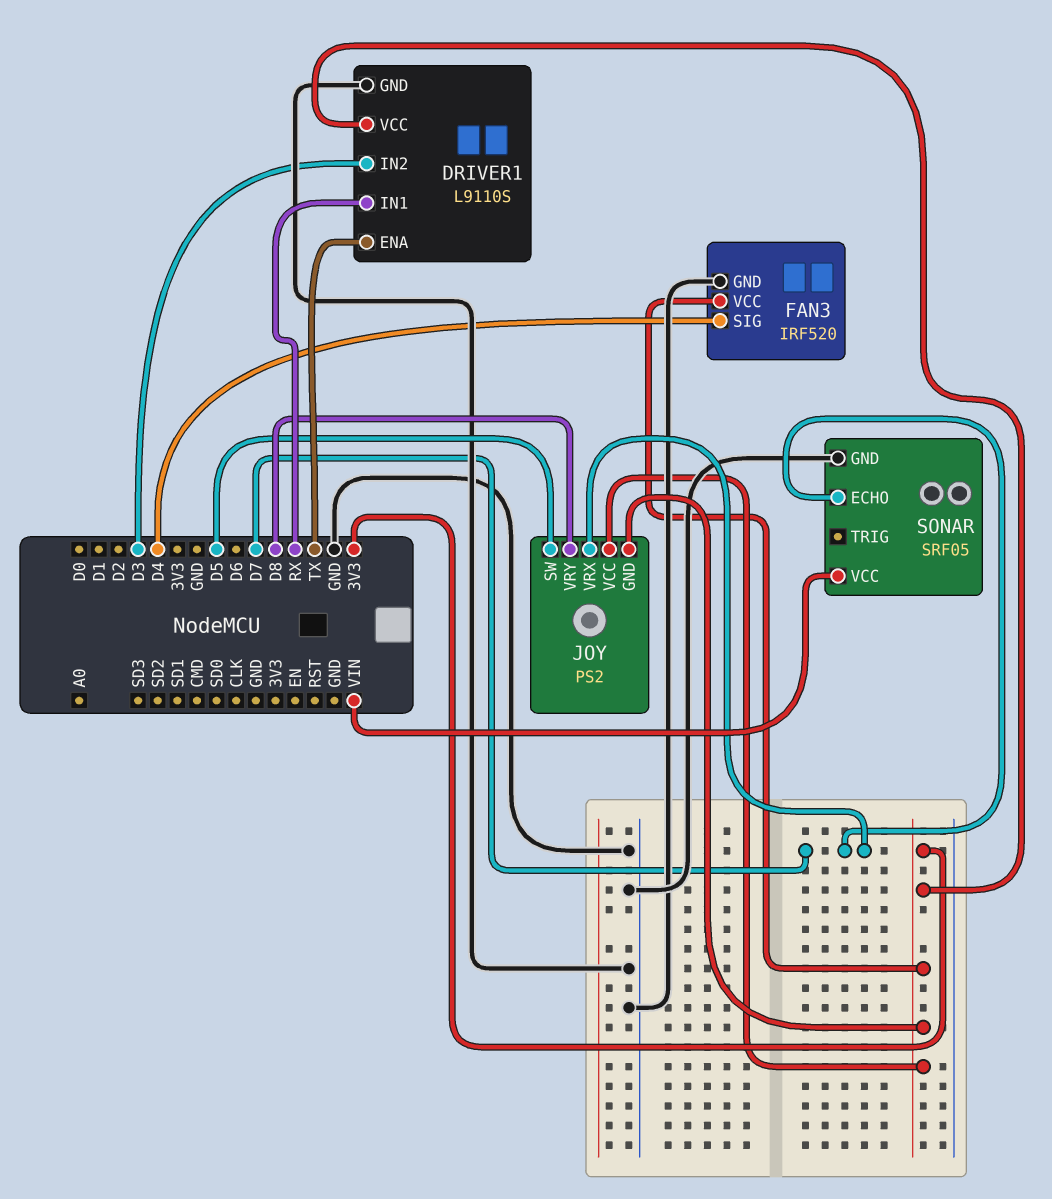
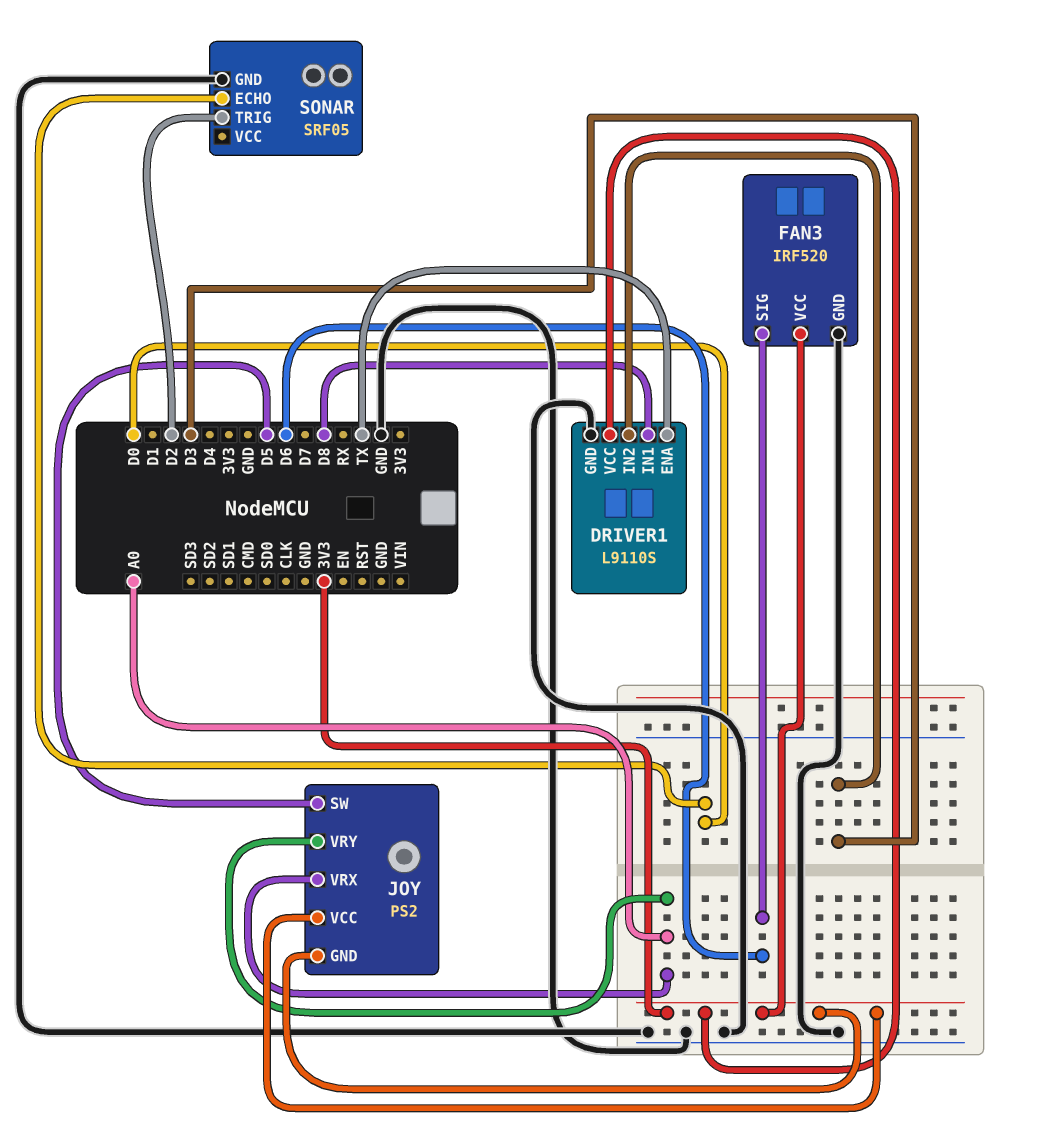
DRIVER1 pin IN1: RX -> D8
FAN3 pin SIG: D4 -> D6
JOY pin VRX: D7 -> A0
JOY pin VRY: D8 -> A0
SONAR pin ECHO: D7 -> D0
SONAR pin TRIG: none -> D2
SONAR pin VCC: VIN -> none

